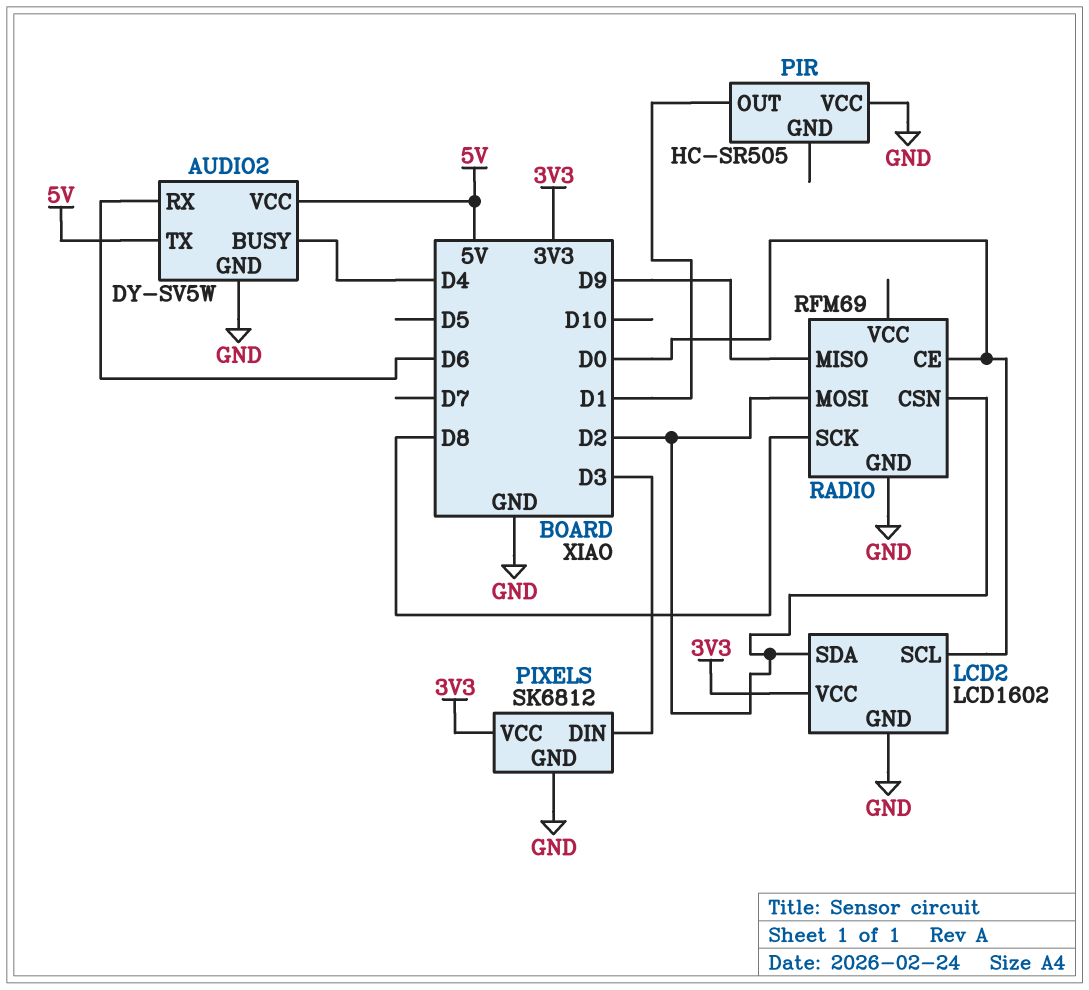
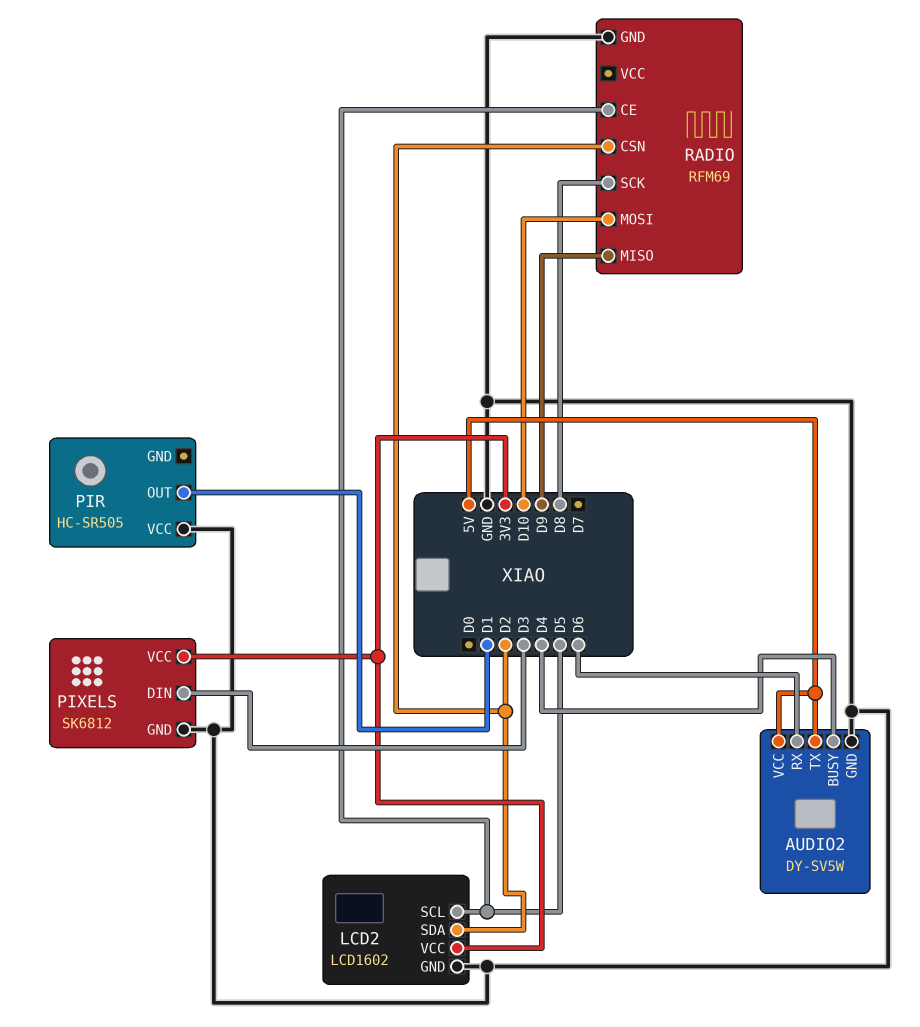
LCD2 pin SCL: D0 -> D5
RADIO pin CE: D0 -> D5
RADIO pin MOSI: D2 -> D10

